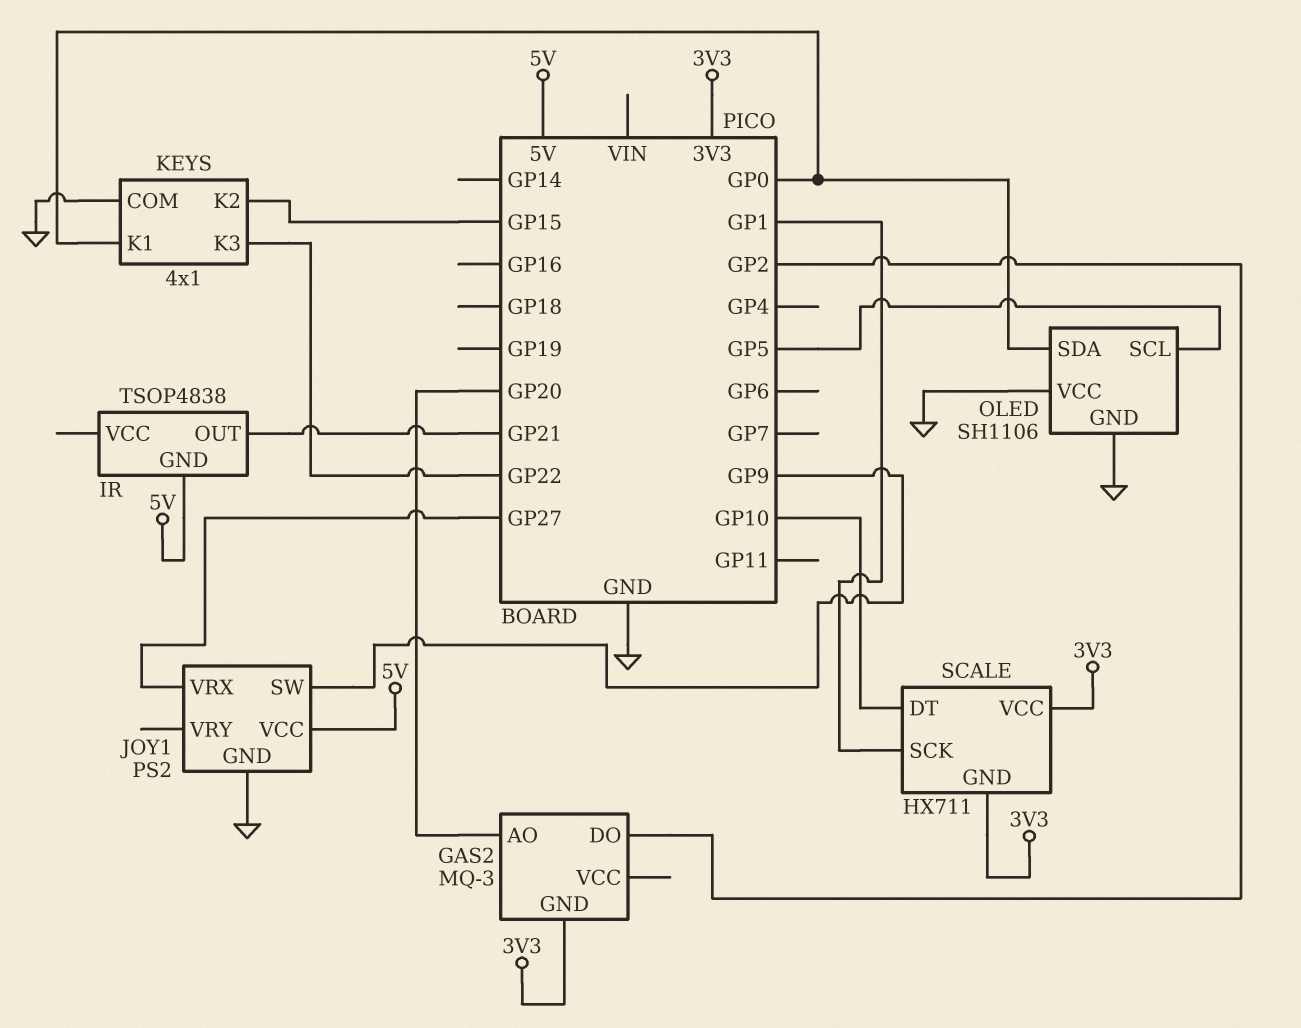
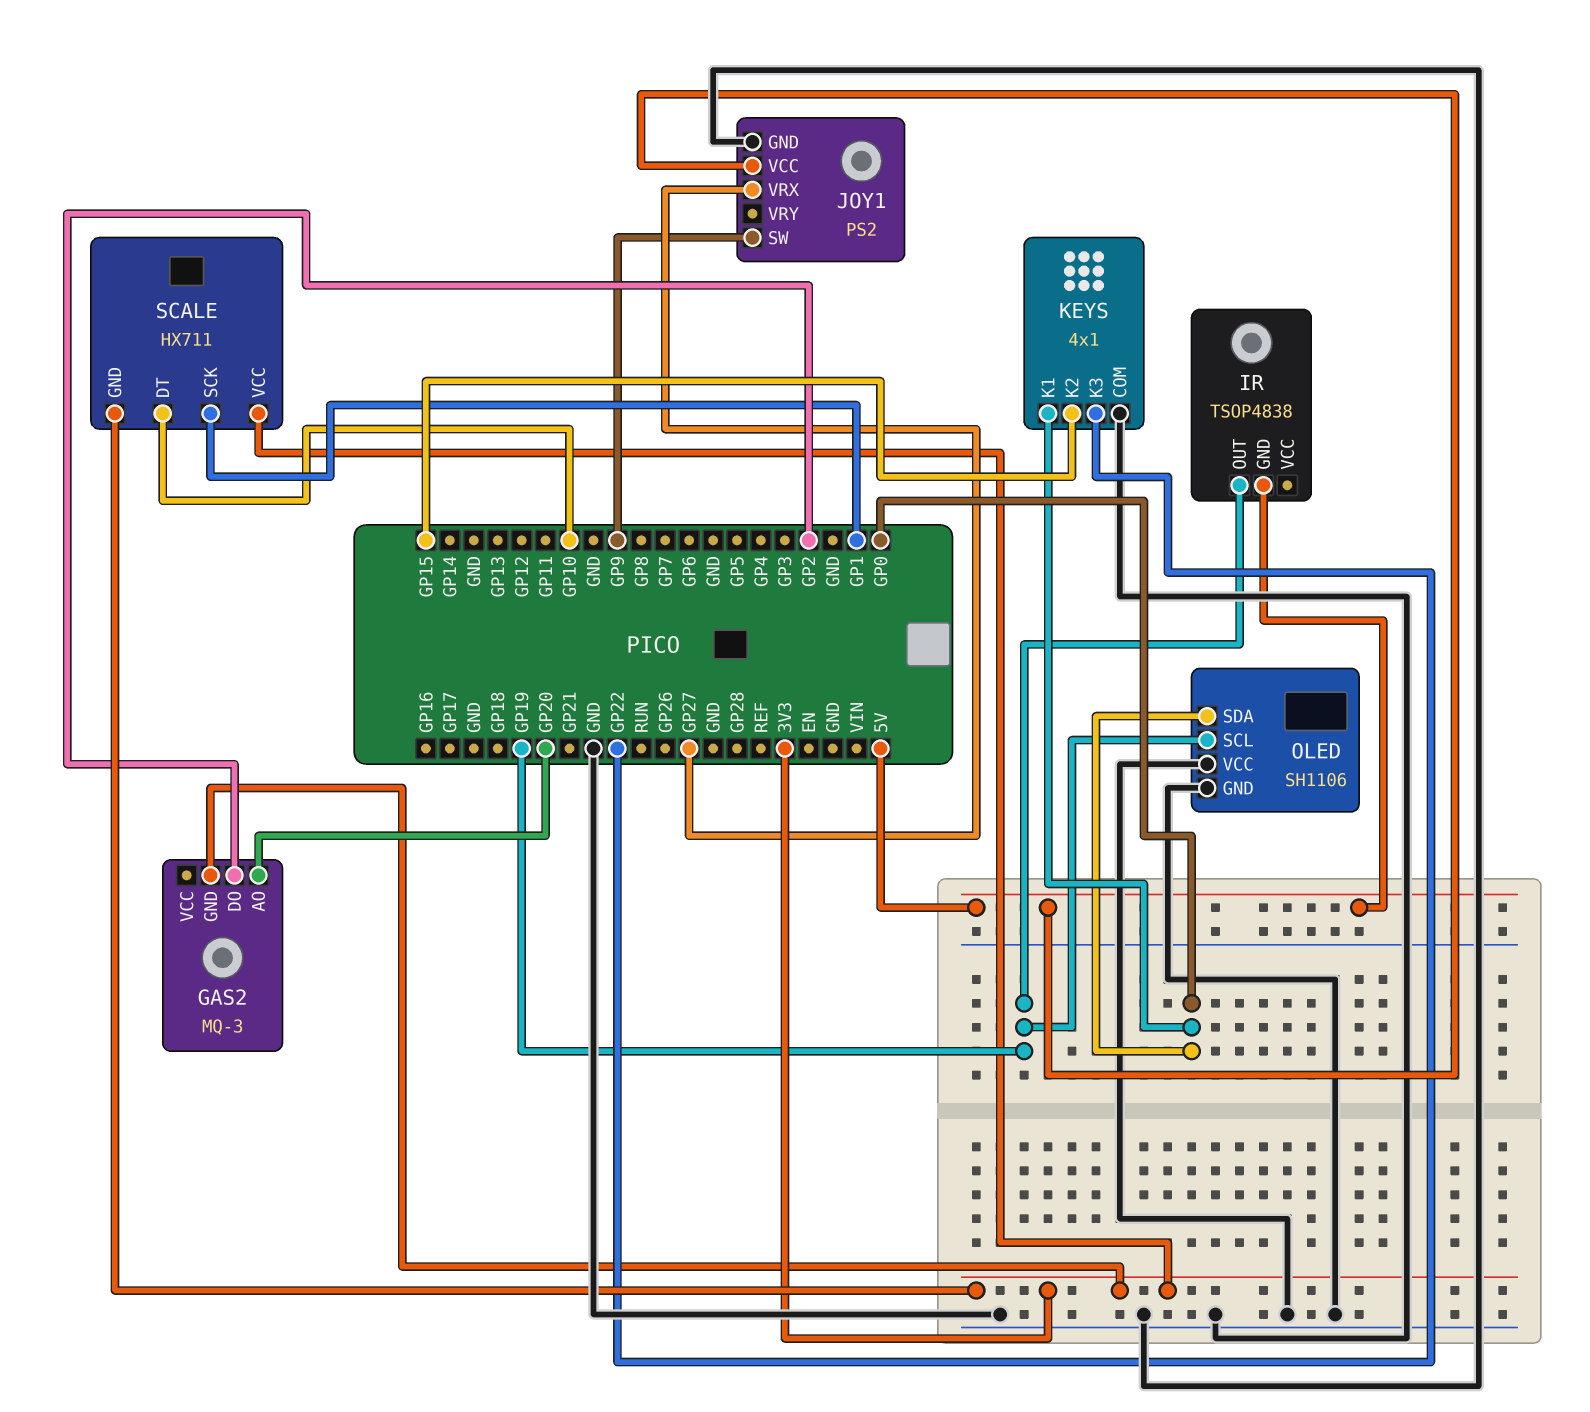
IR pin OUT: GP21 -> GP19
OLED pin SCL: GP5 -> GP19

